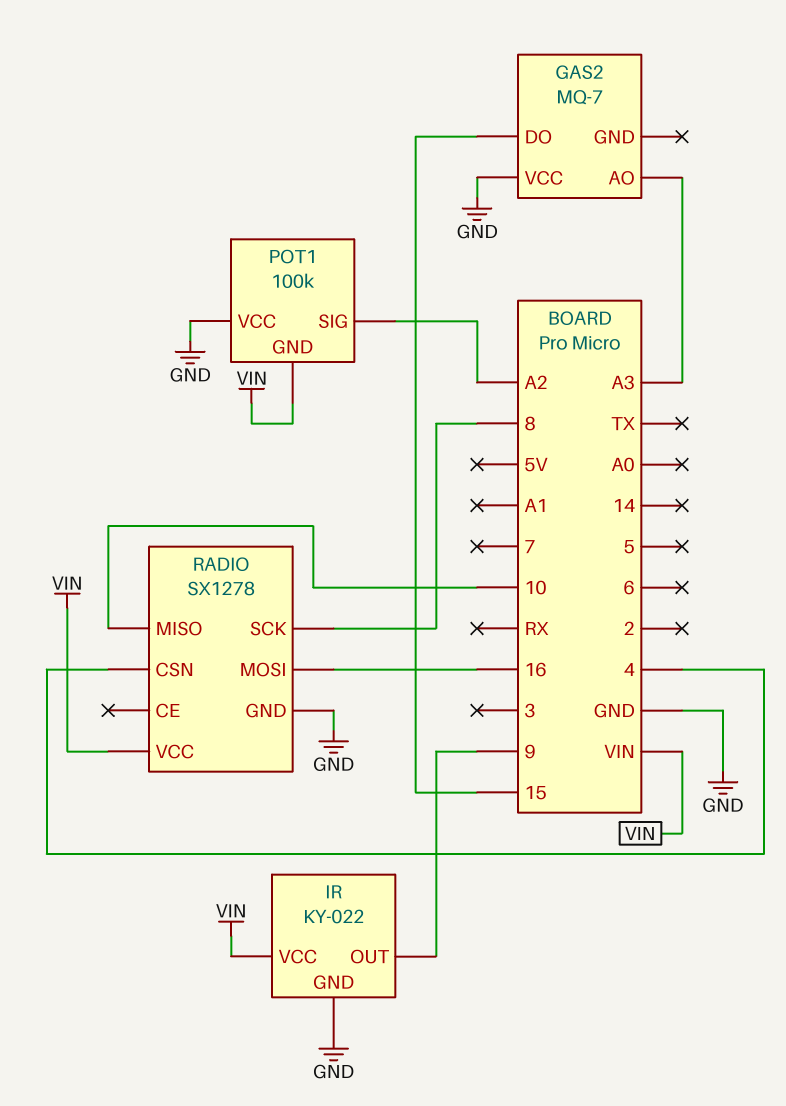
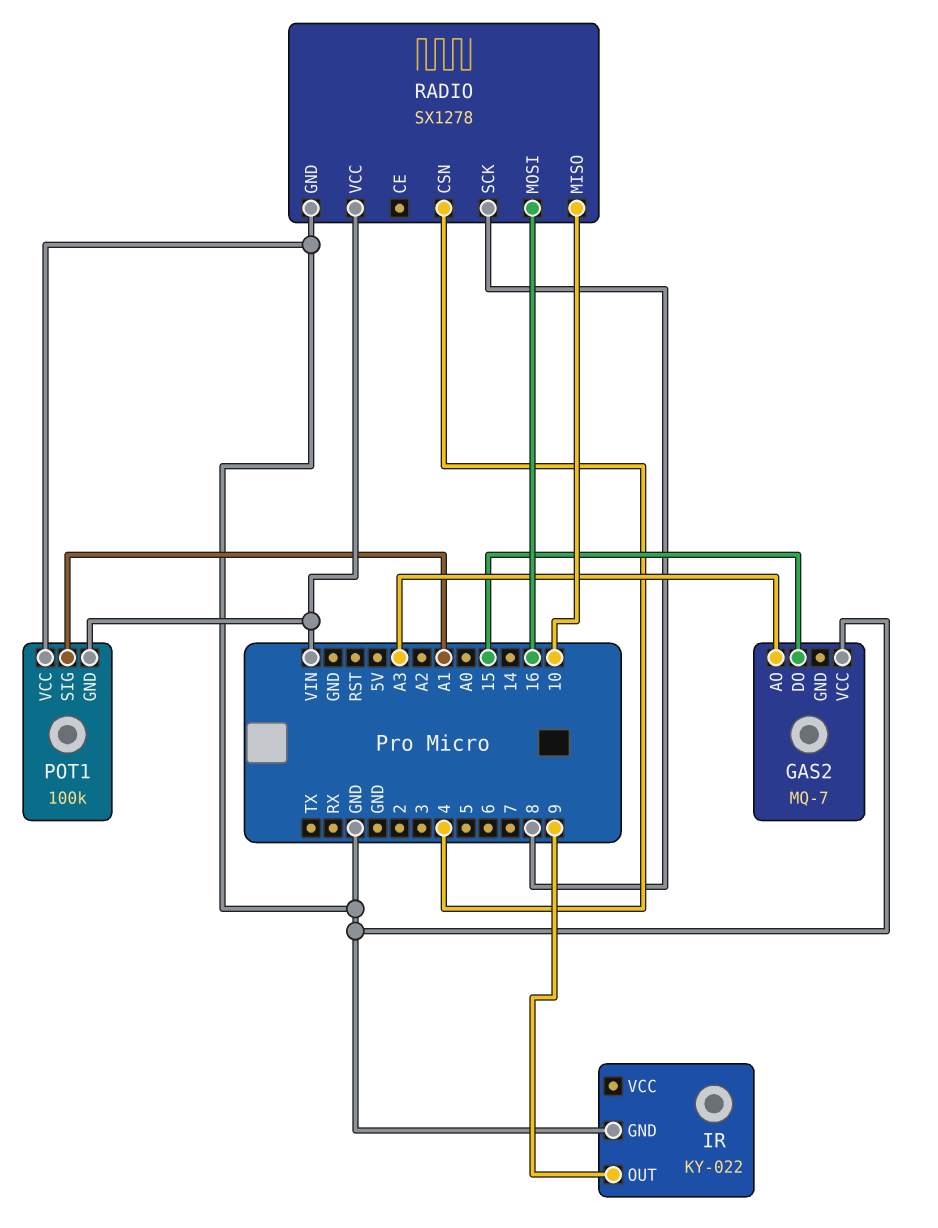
IR pin VCC: VIN -> none
POT1 pin SIG: A2 -> A1

